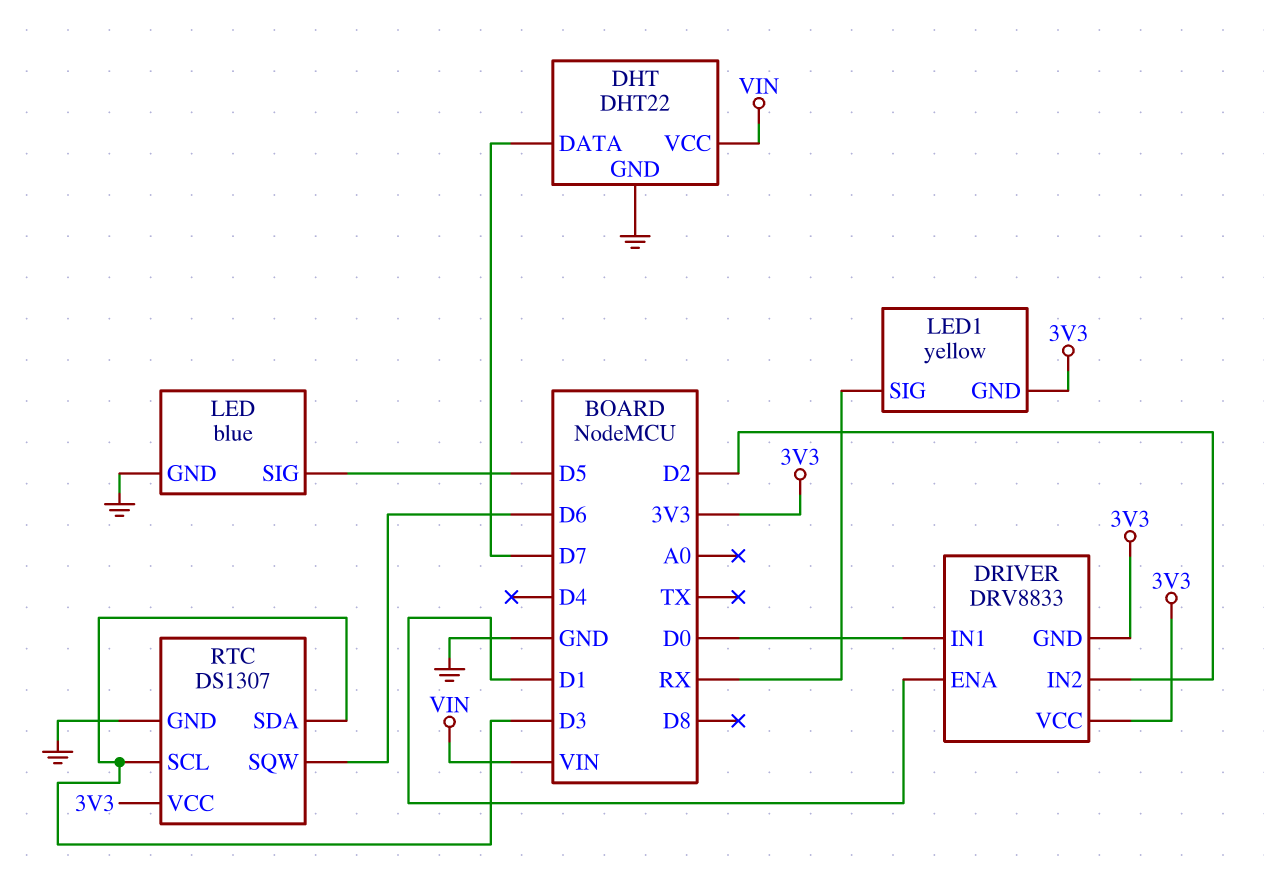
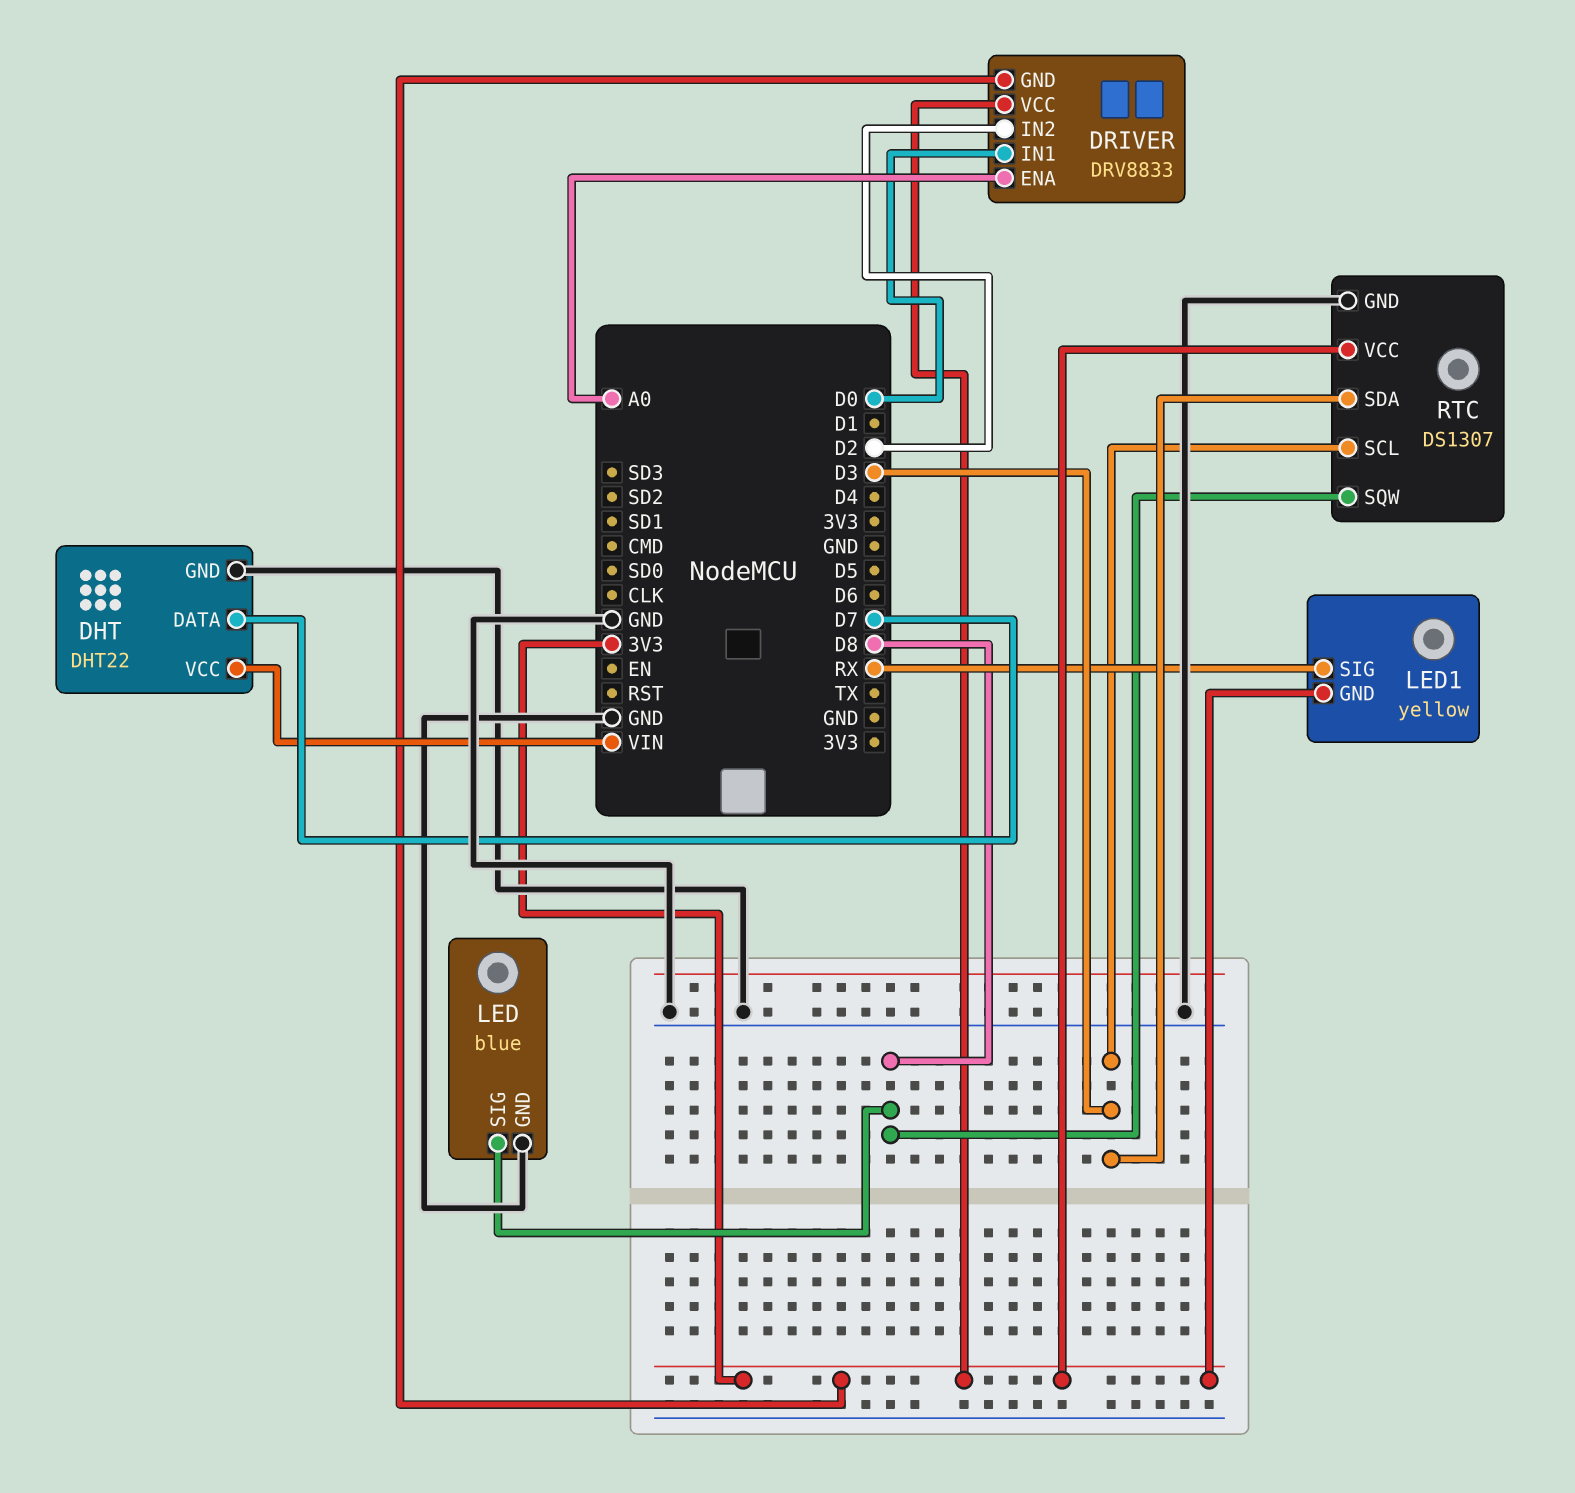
DRIVER pin ENA: D1 -> A0
LED pin SIG: D5 -> D8
RTC pin SQW: D6 -> D8

